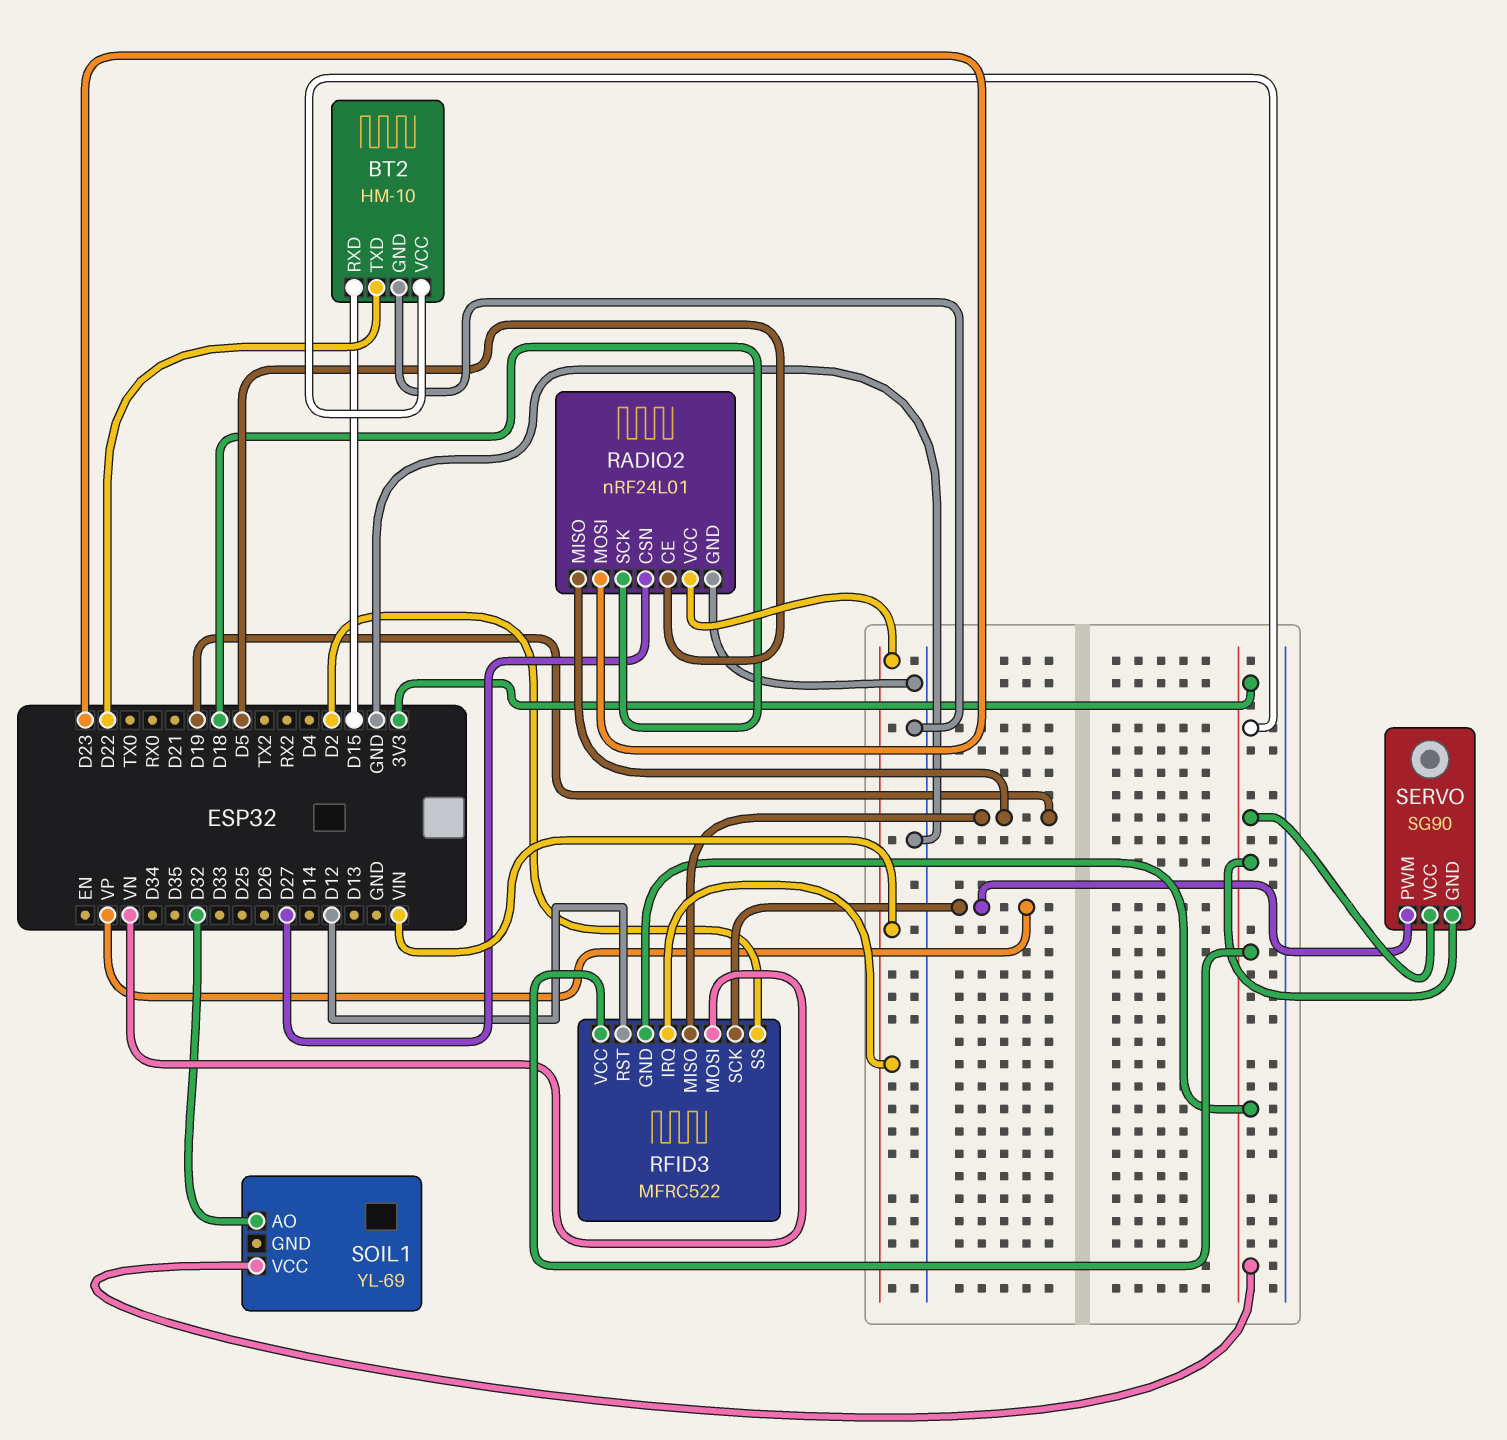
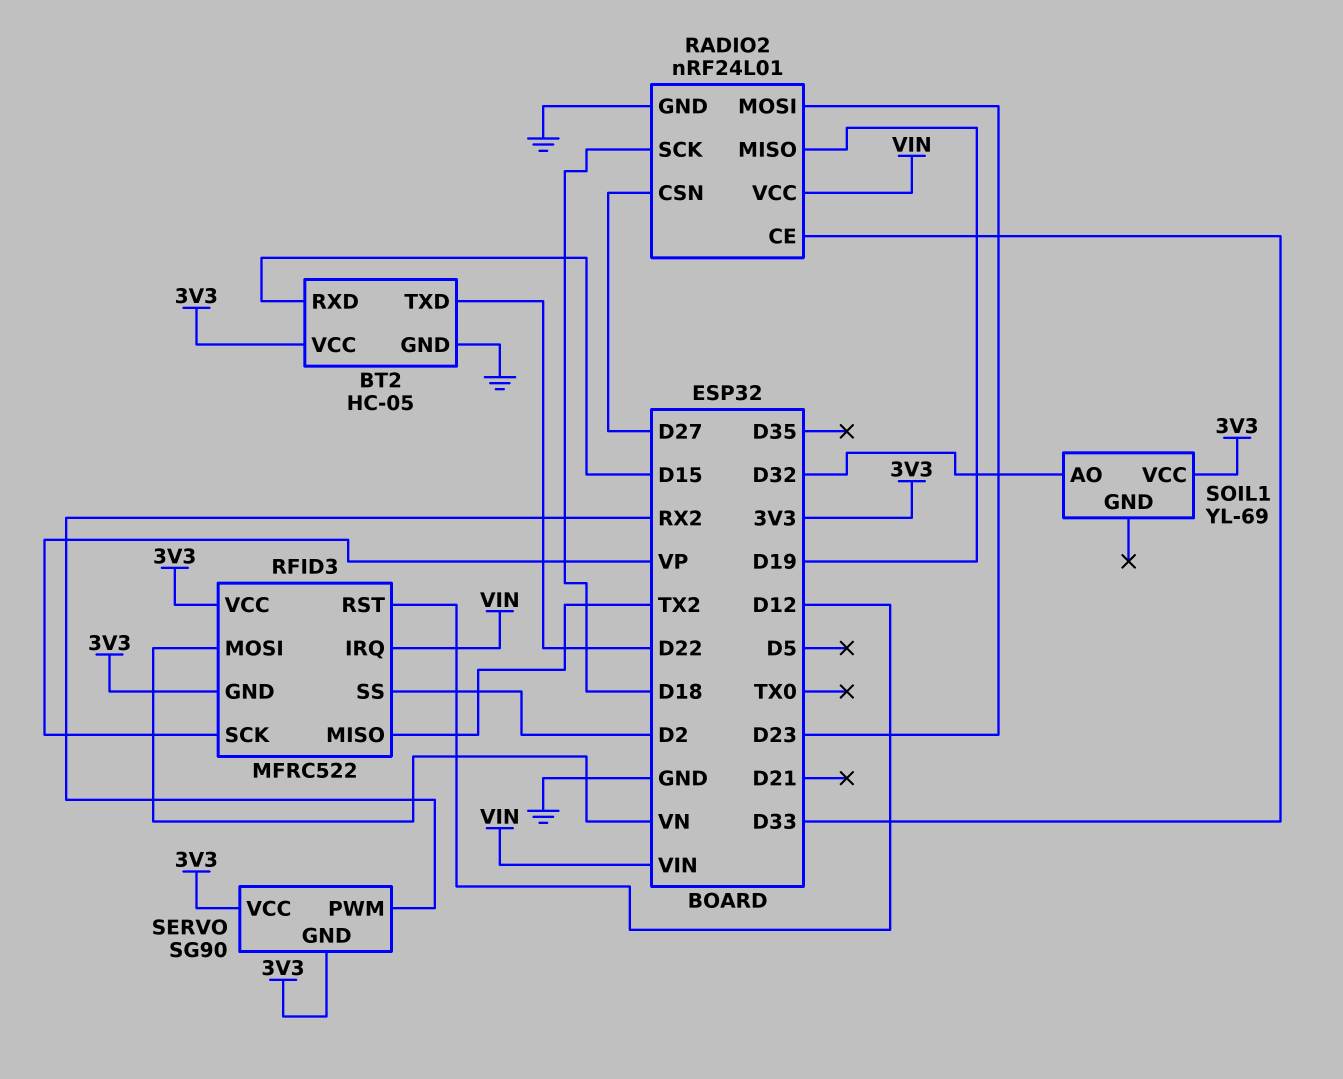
BT2: HM-10 -> HC-05
RADIO2 pin CE: D5 -> D33
RFID3 pin MISO: D19 -> TX2
SERVO pin PWM: VP -> RX2

